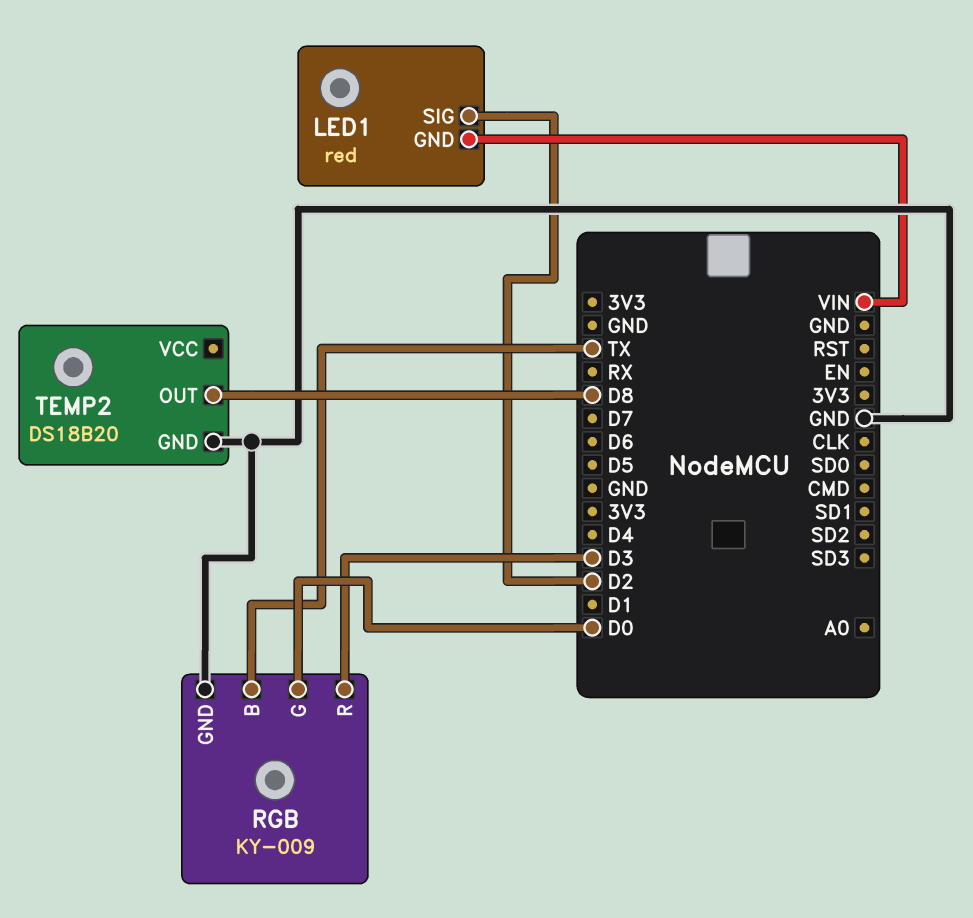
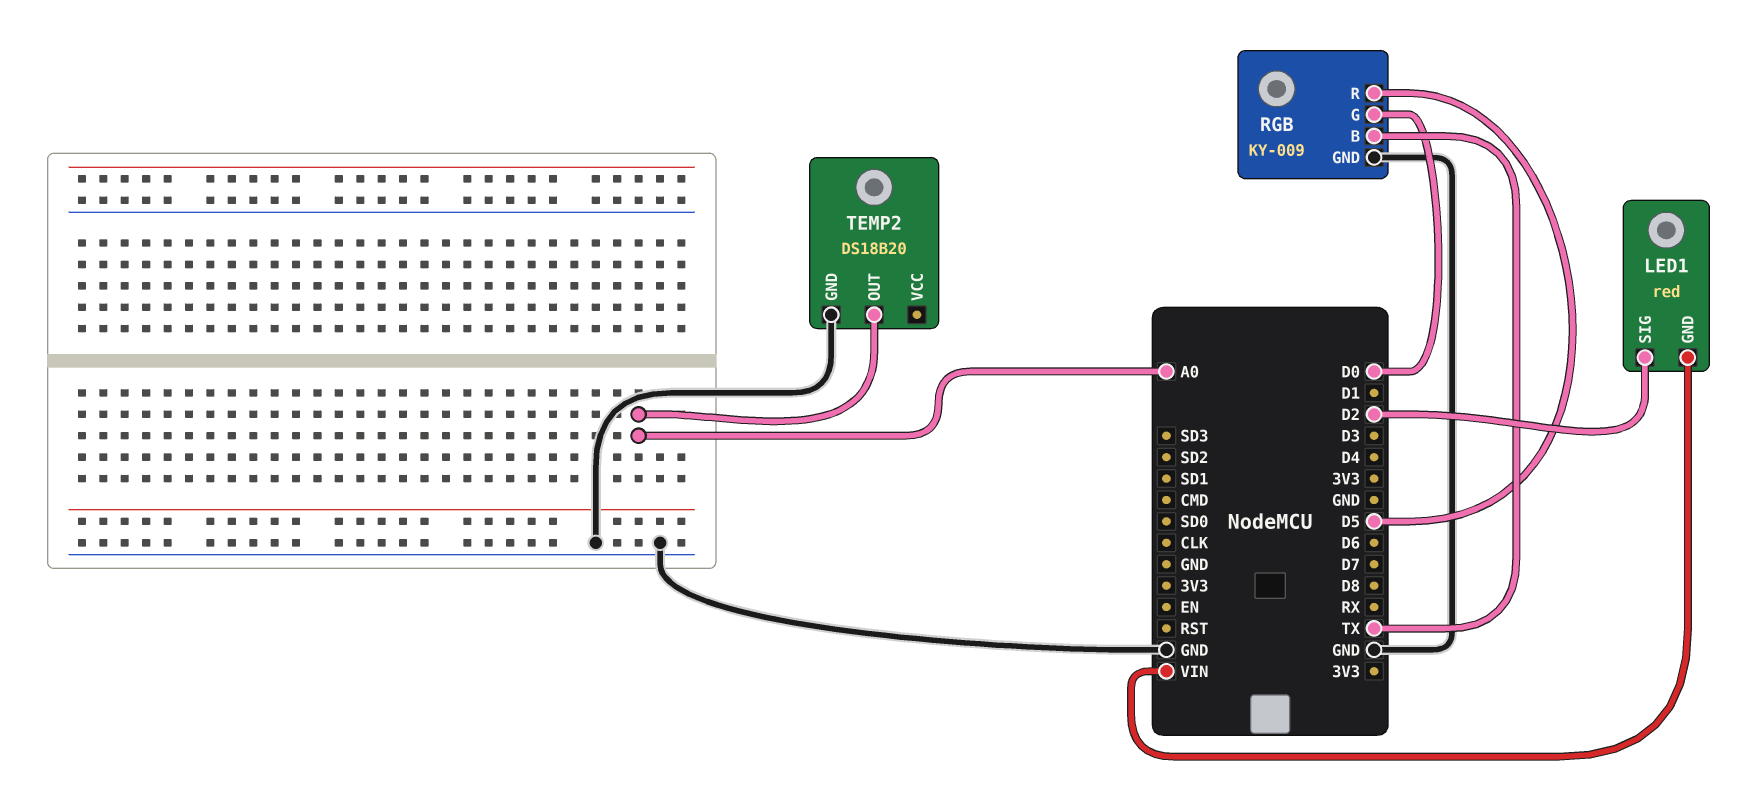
RGB pin R: D3 -> D5
TEMP2 pin OUT: D8 -> A0

